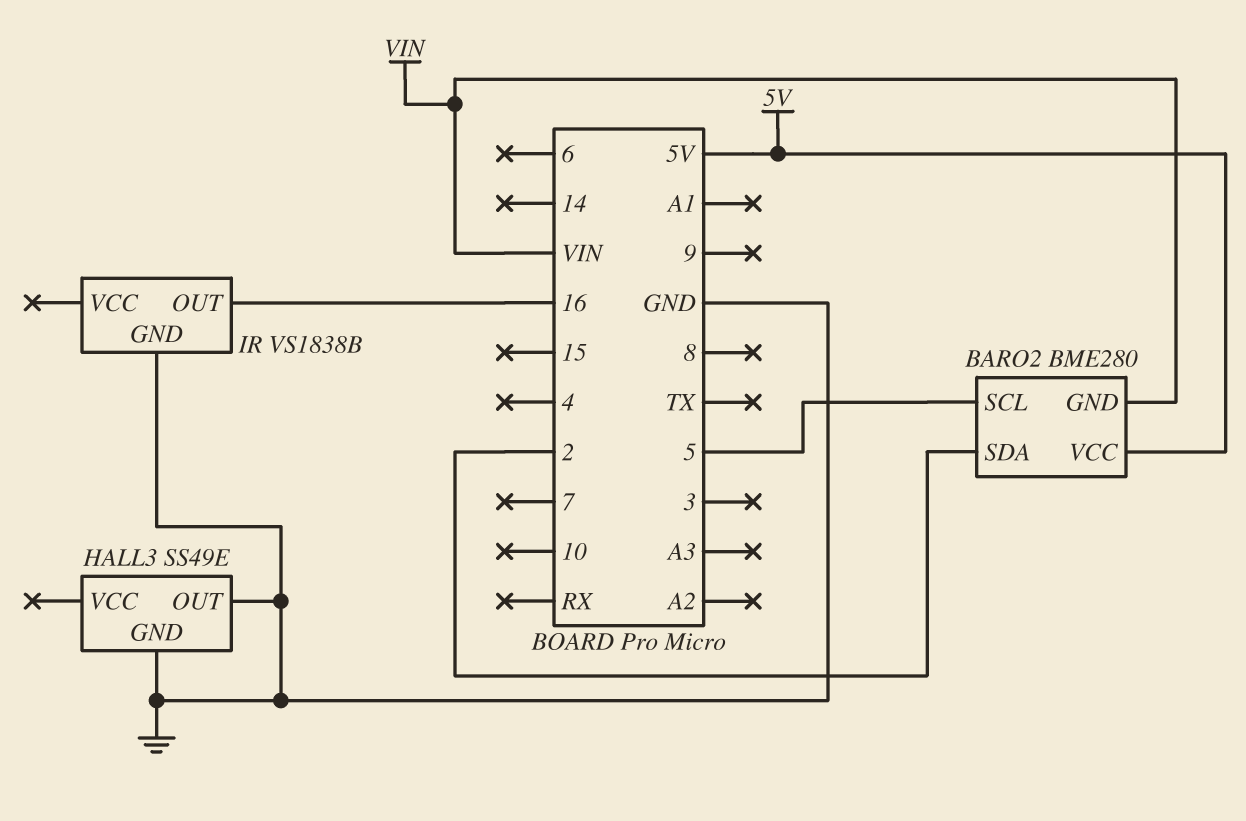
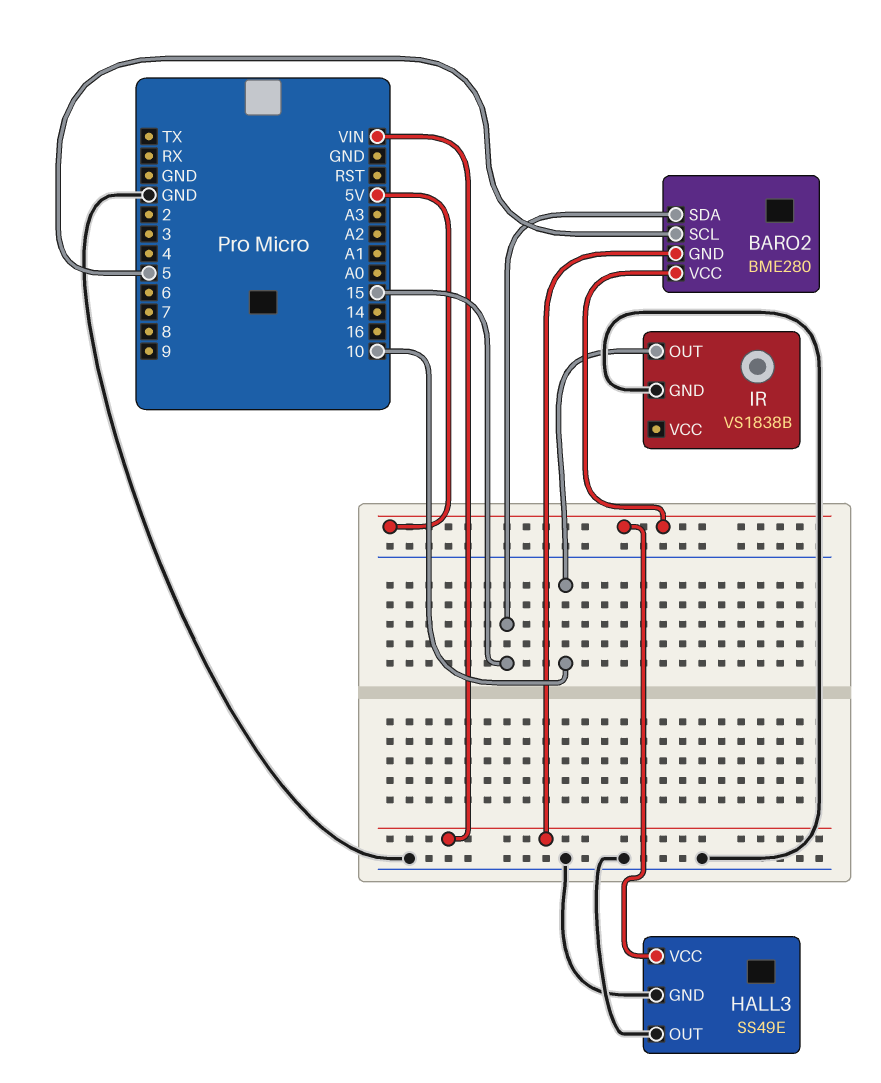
BARO2 pin SDA: 2 -> 15
HALL3 pin VCC: none -> 5V
IR pin OUT: 16 -> 10

